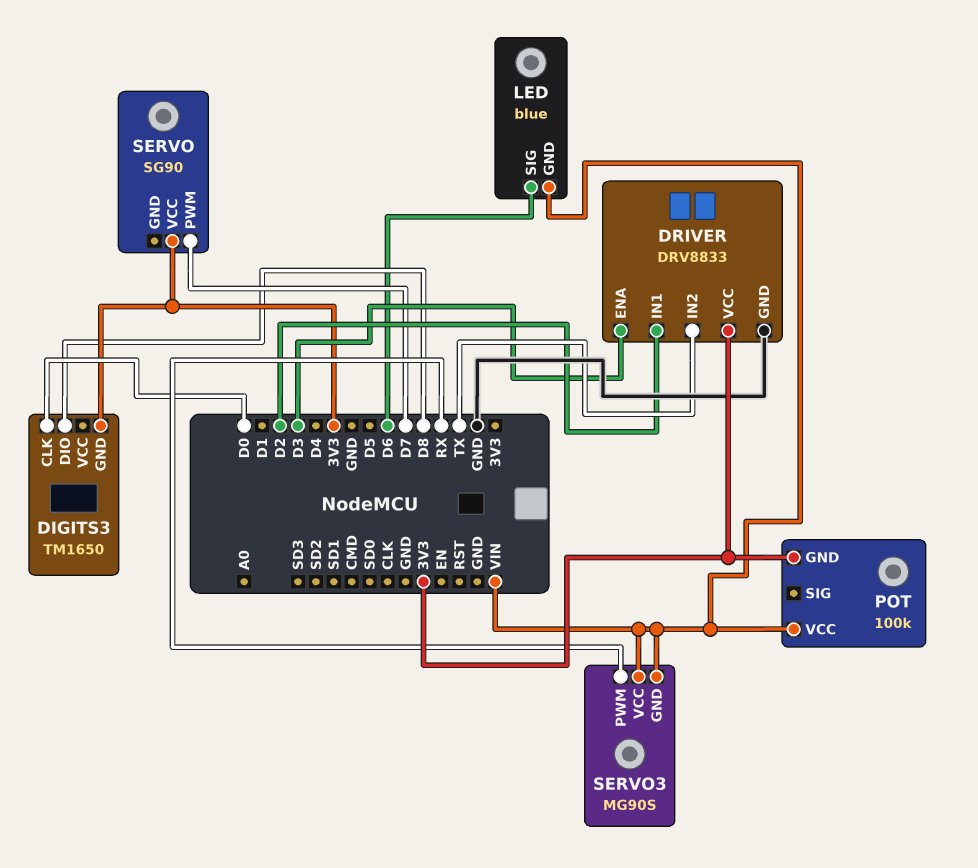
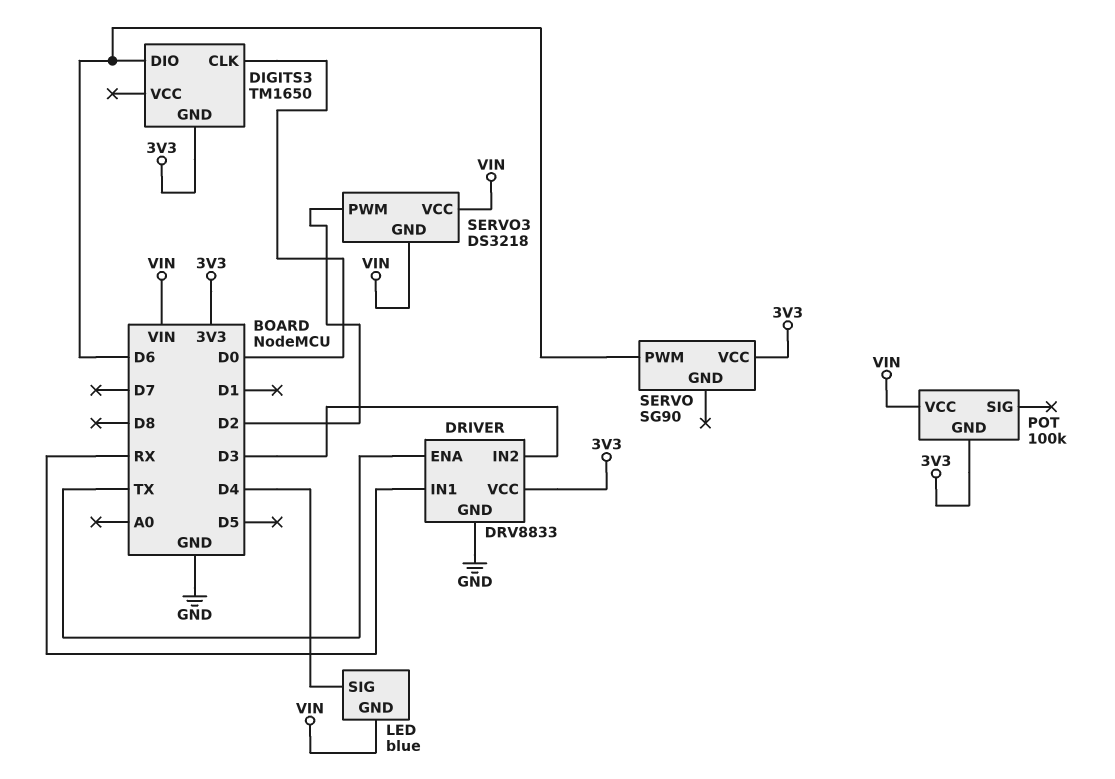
DIGITS3 pin DIO: D8 -> D6
DRIVER pin ENA: D3 -> TX
DRIVER pin IN1: D2 -> RX
DRIVER pin IN2: TX -> D3
LED pin SIG: D6 -> D4
SERVO pin PWM: D7 -> D6
SERVO3: MG90S -> DS3218
SERVO3 pin PWM: RX -> D2

